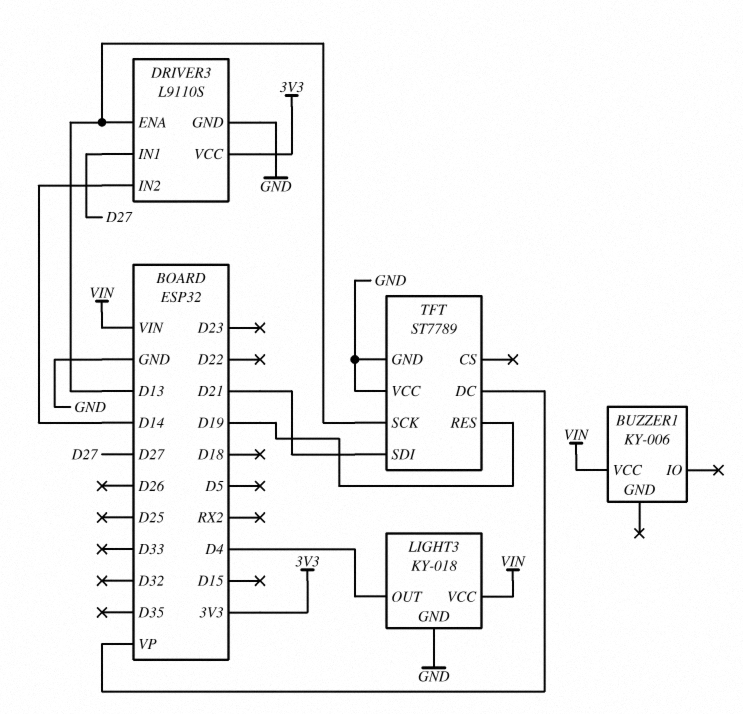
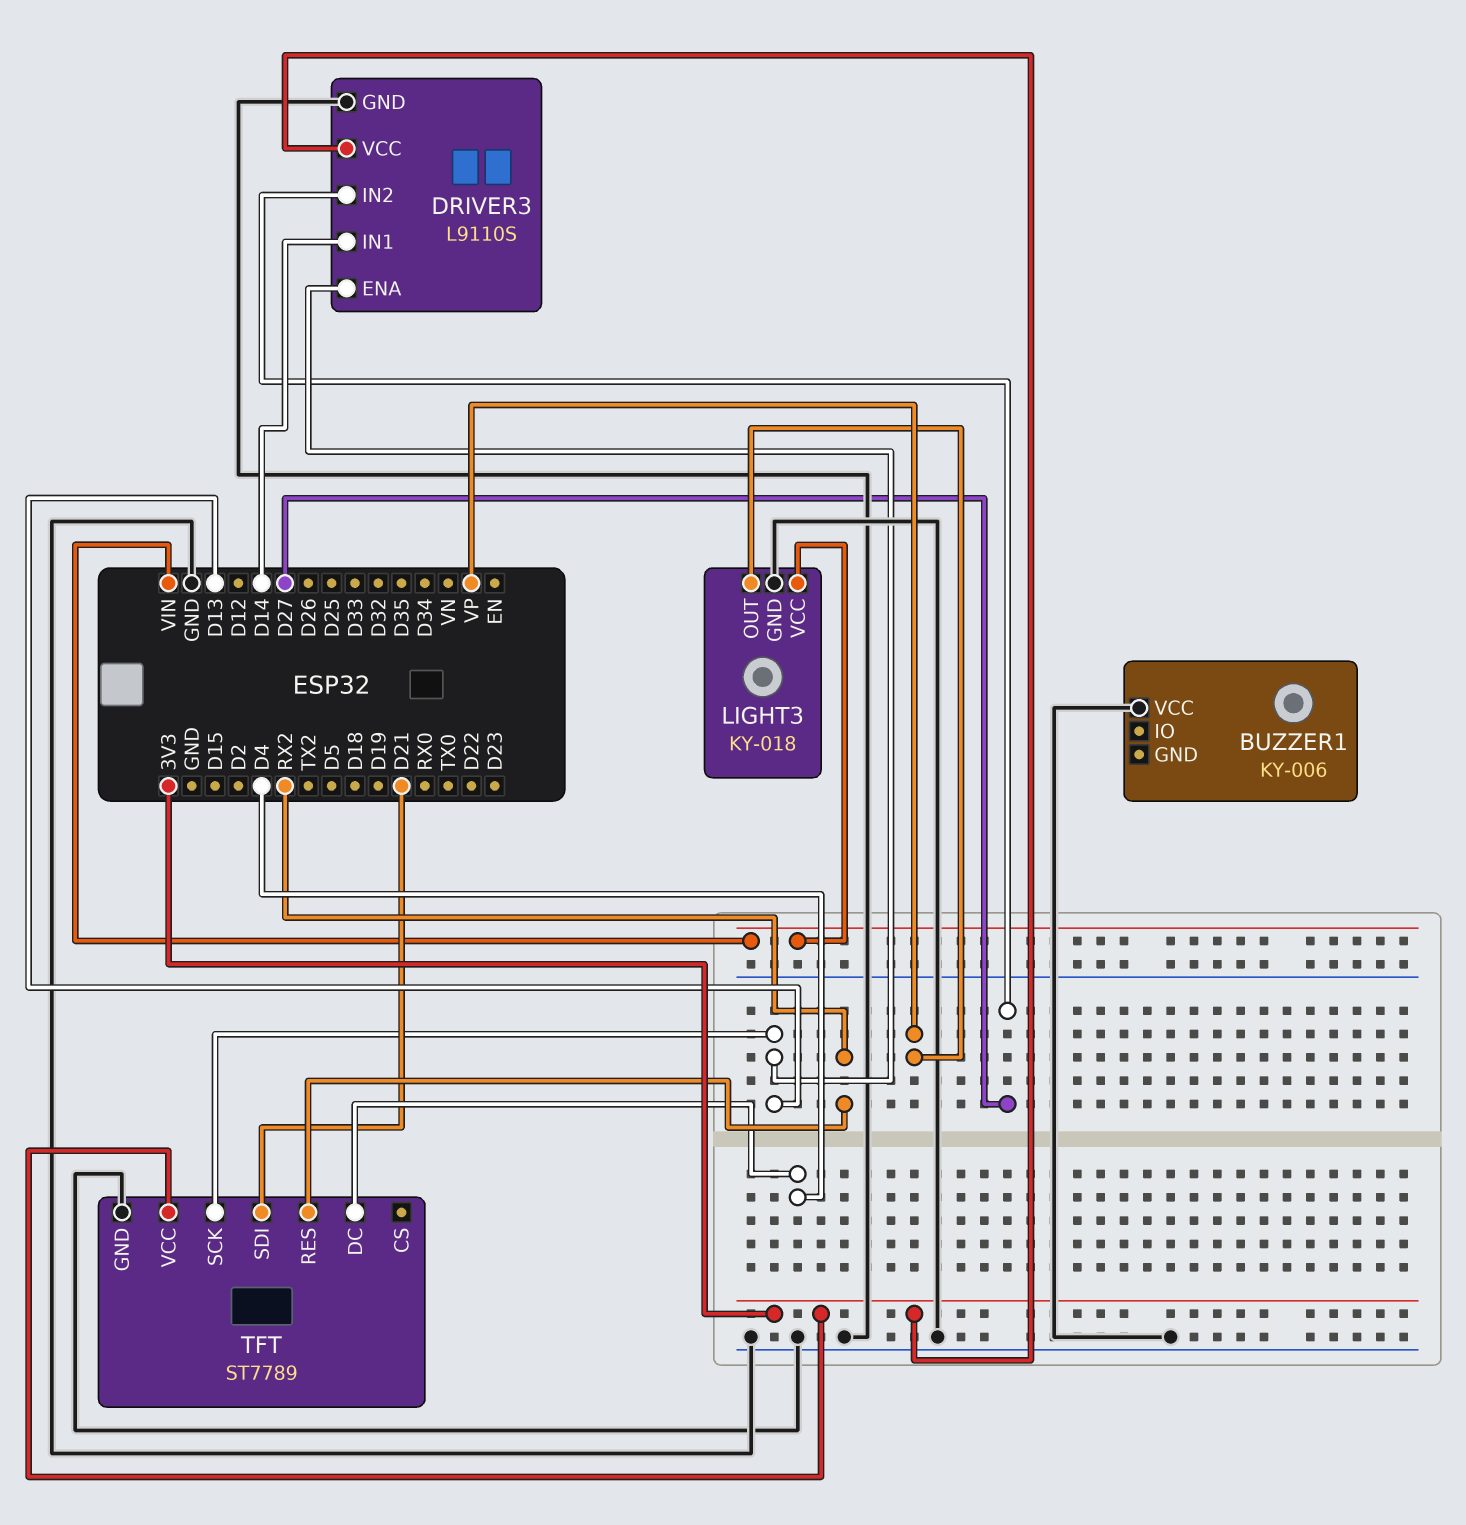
BUZZER1 pin VCC: VIN -> GND
DRIVER3 pin IN1: D27 -> D14
DRIVER3 pin IN2: D14 -> D27
LIGHT3 pin OUT: D4 -> VP
TFT pin DC: VP -> D4
TFT pin RES: D19 -> RX2
TFT pin VCC: GND -> 3V3

